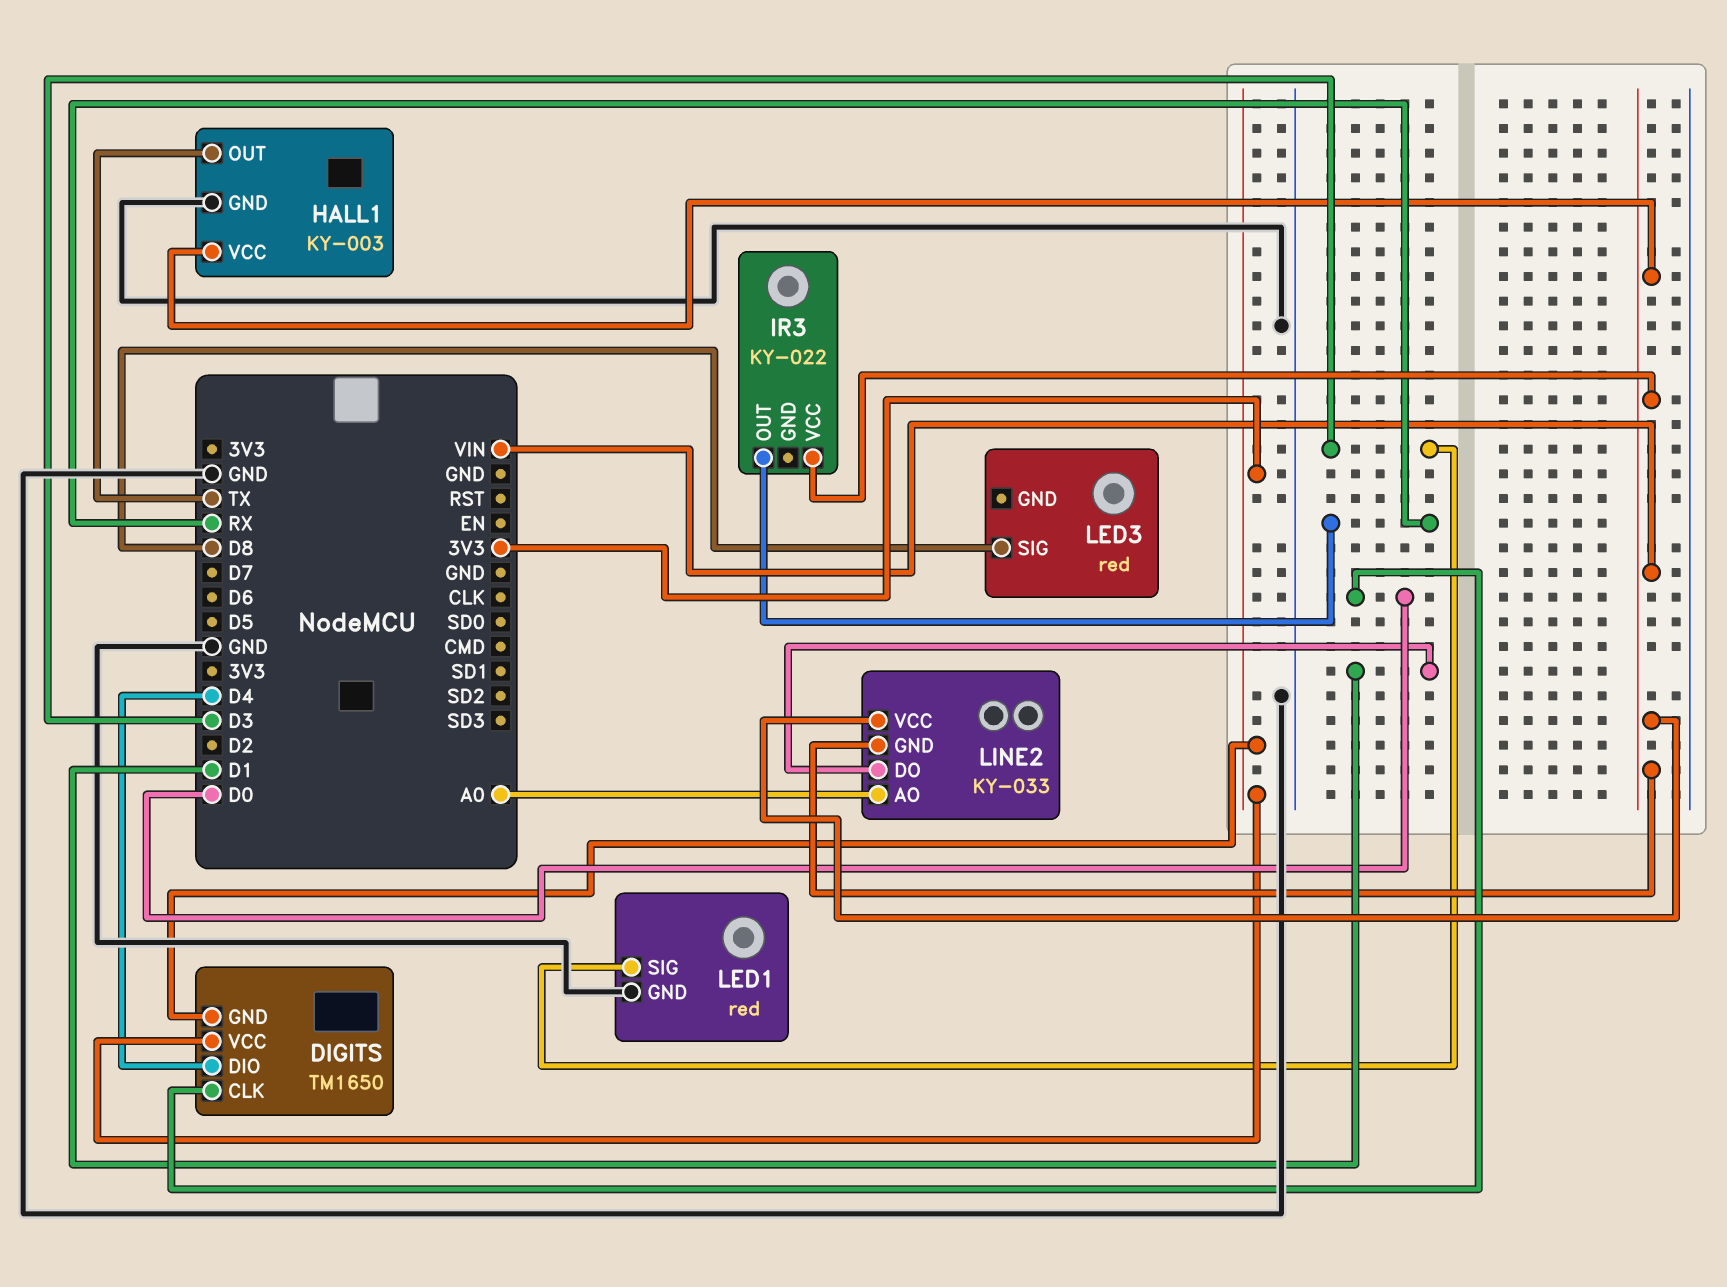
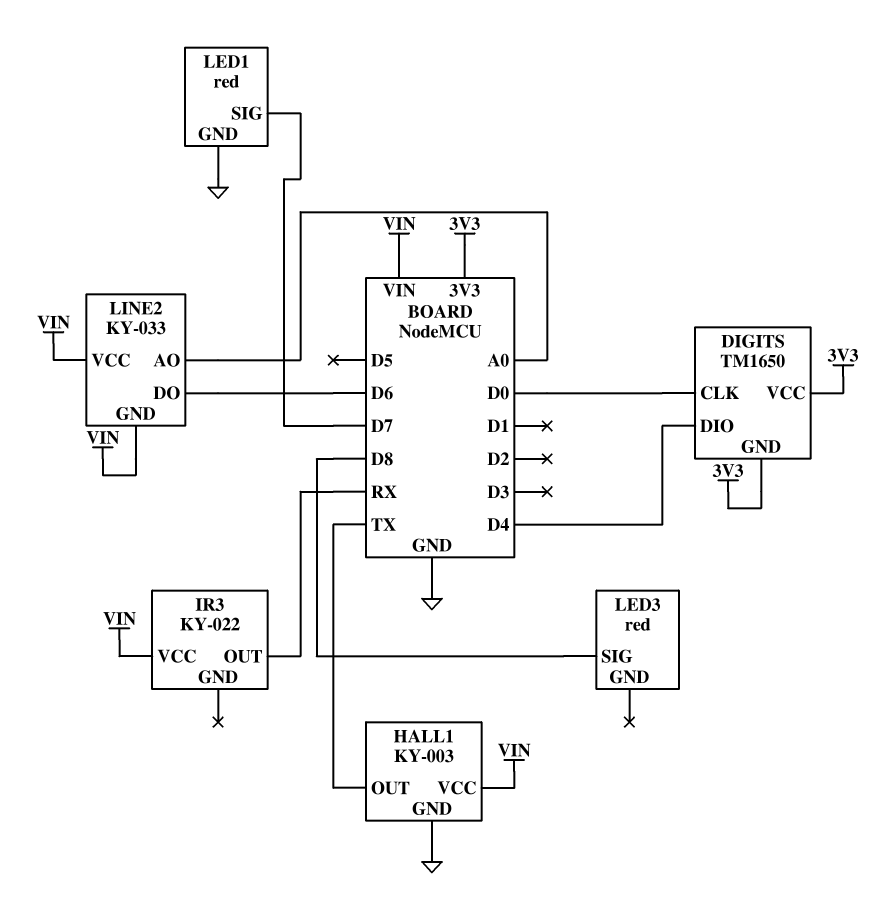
LED1 pin SIG: D3 -> D7
LINE2 pin DO: D1 -> D6

